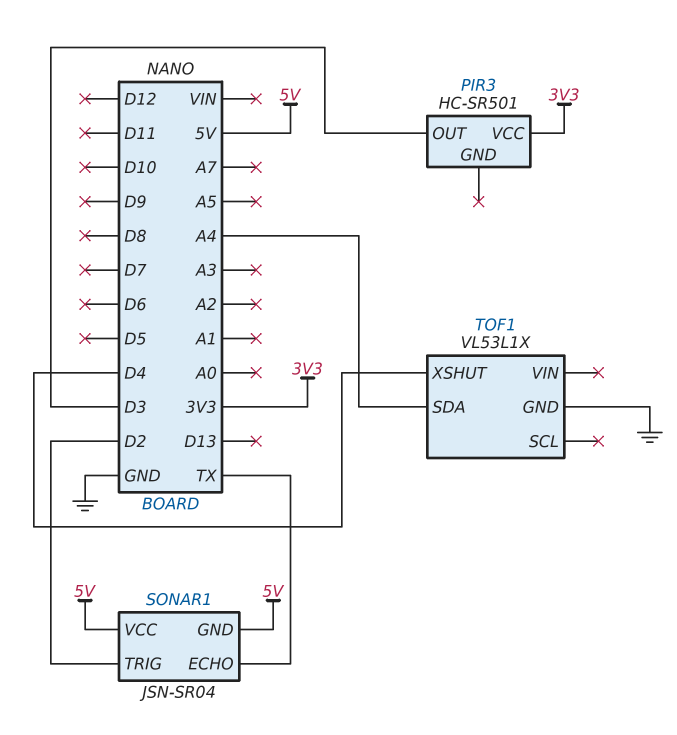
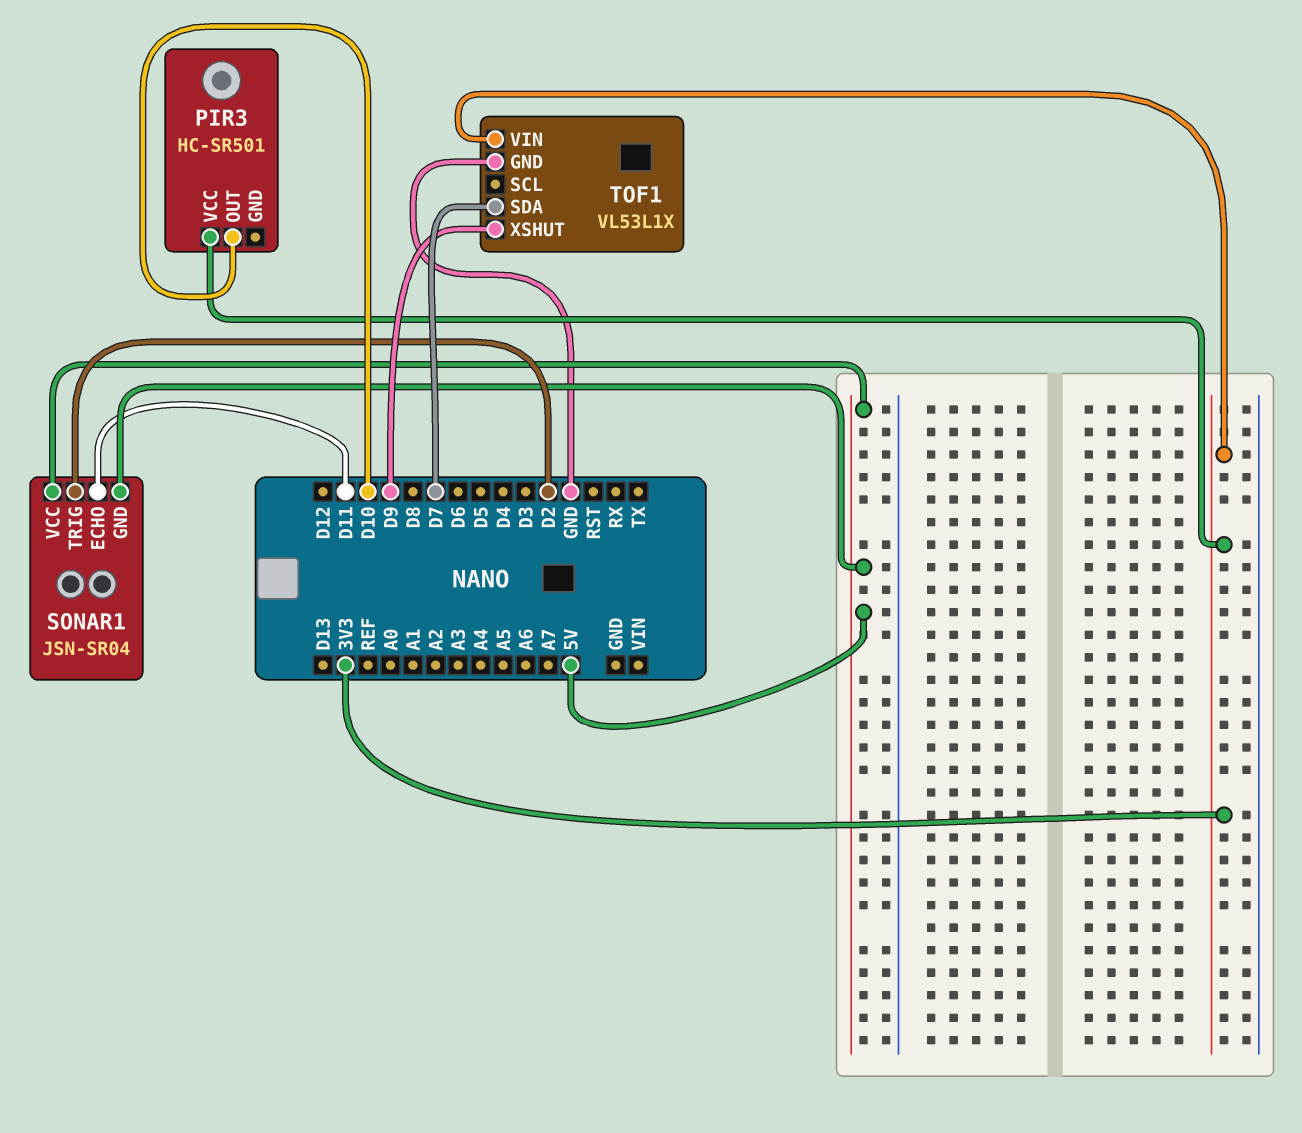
PIR3 pin OUT: D3 -> D10
SONAR1 pin ECHO: TX -> D11
TOF1 pin SDA: A4 -> D7
TOF1 pin VIN: none -> 3V3
TOF1 pin XSHUT: D4 -> D9

